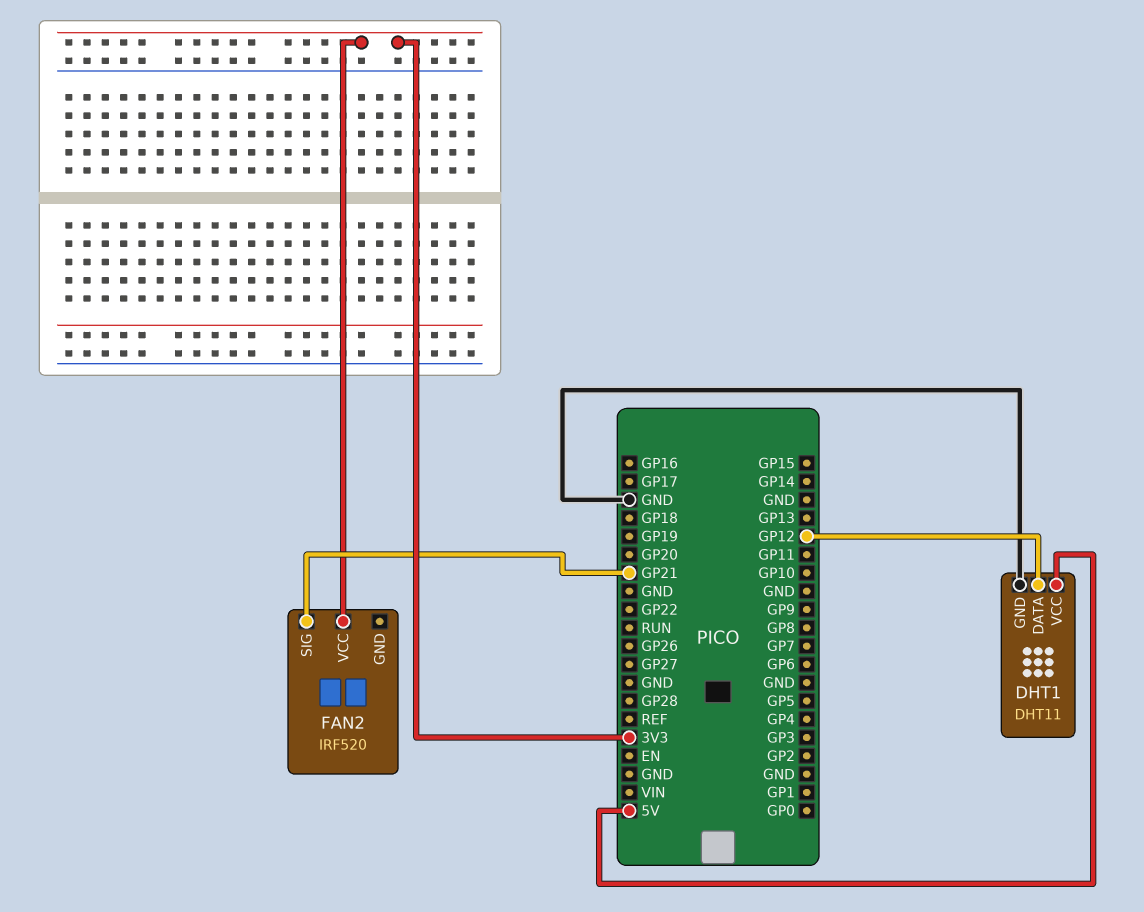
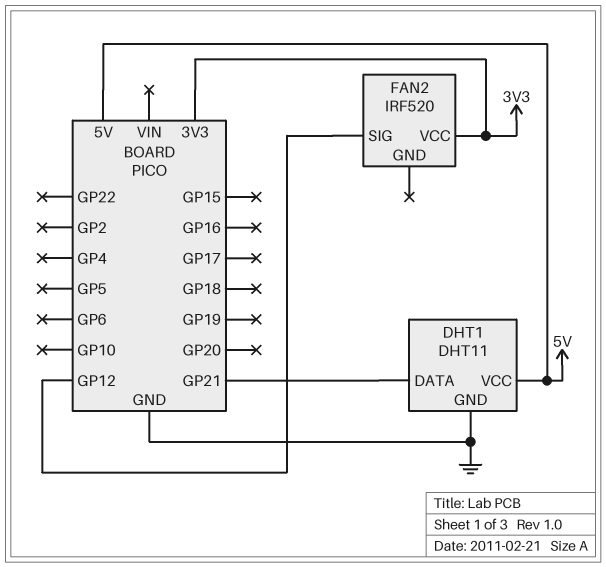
DHT1 pin DATA: GP12 -> GP21
FAN2 pin SIG: GP21 -> GP12

